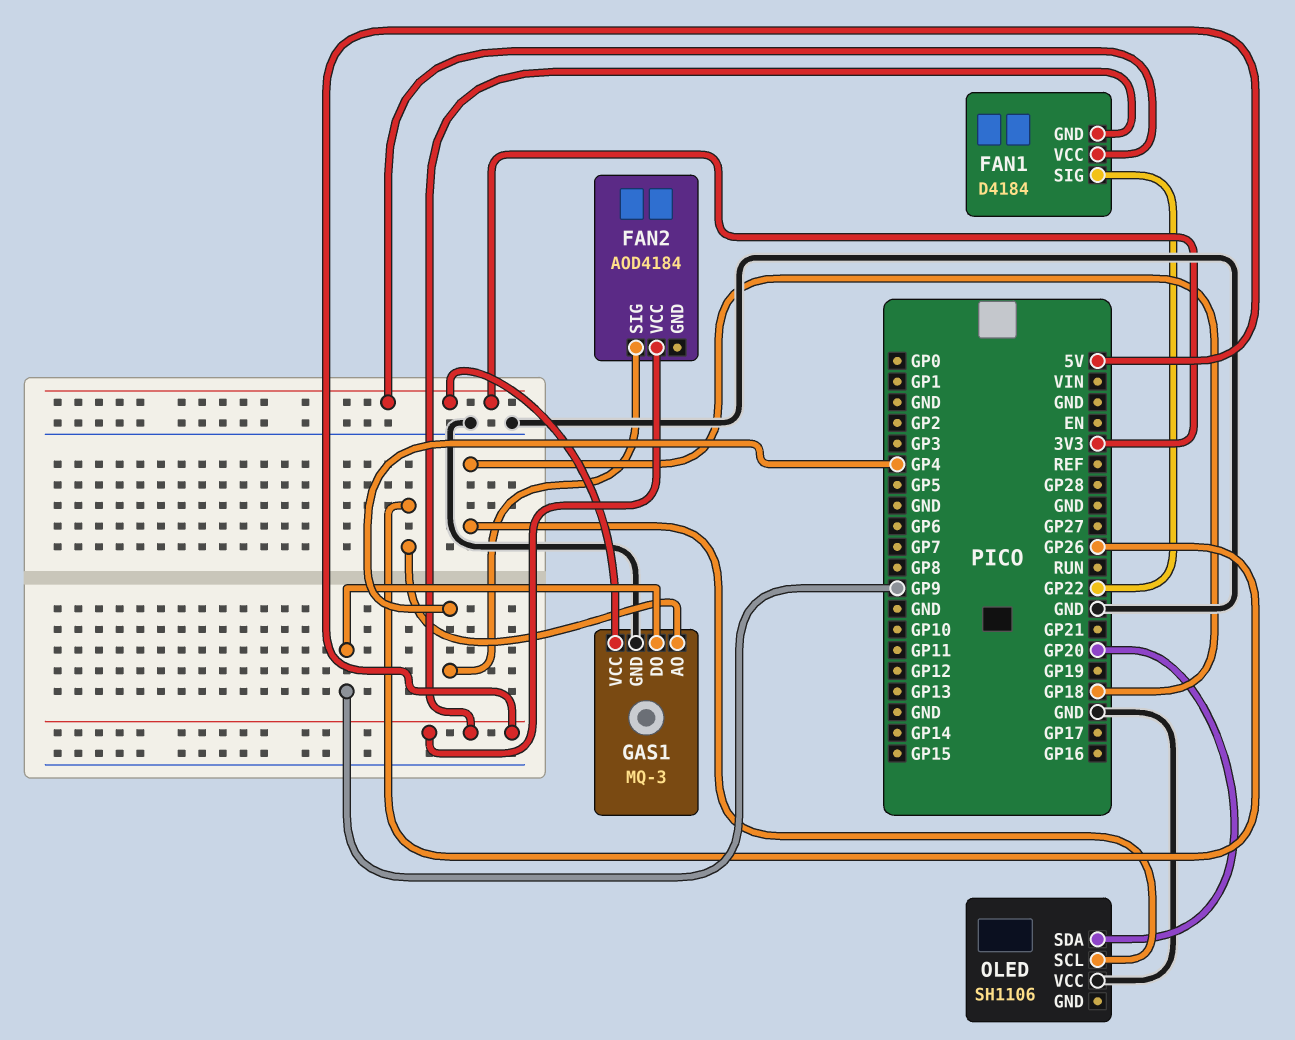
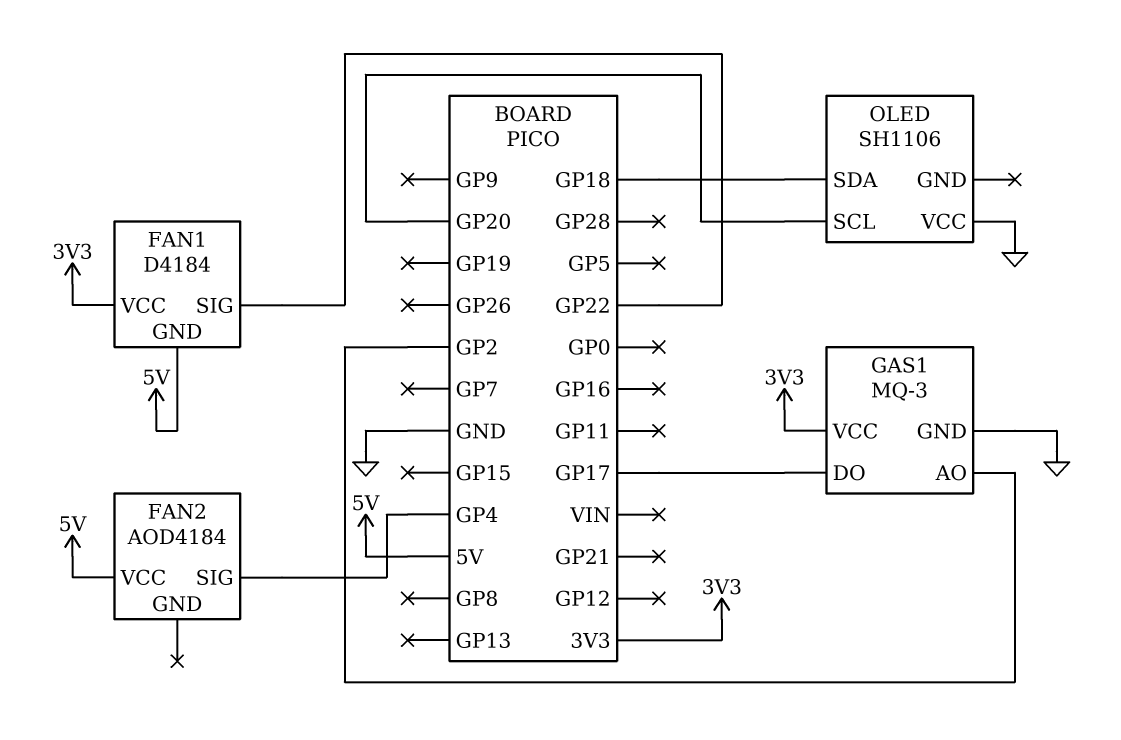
GAS1 pin AO: GP26 -> GP2
GAS1 pin DO: GP9 -> GP17
OLED pin SCL: GP18 -> GP20
OLED pin SDA: GP20 -> GP18

